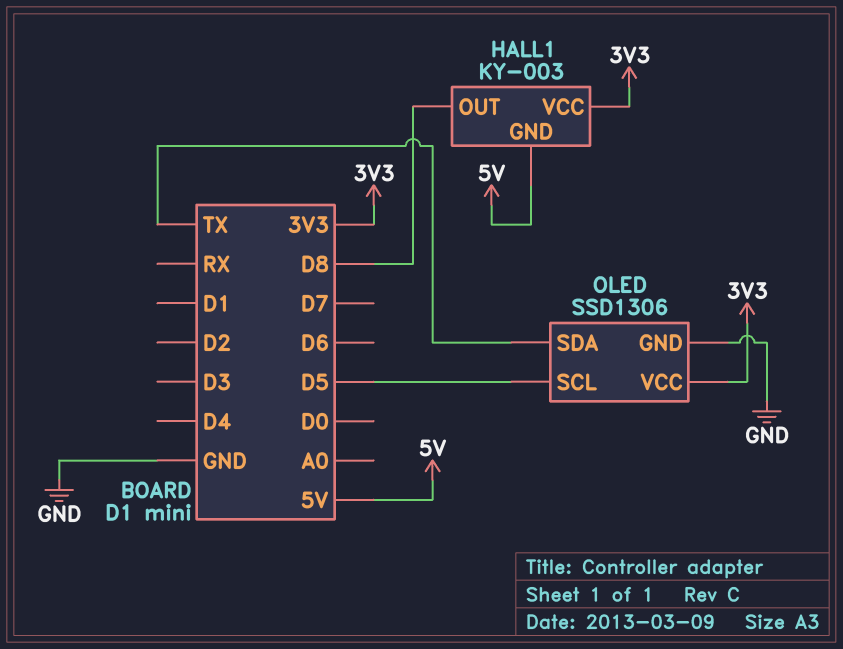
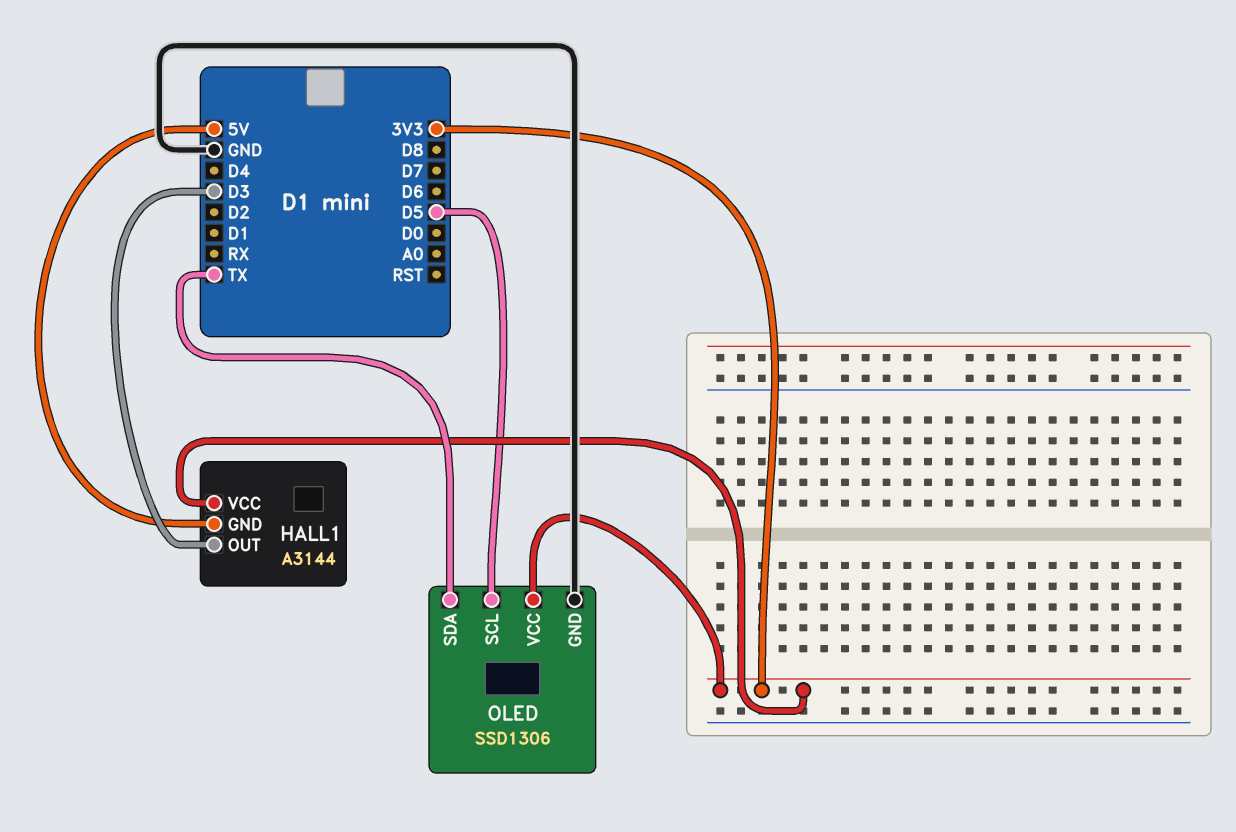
HALL1: KY-003 -> A3144
HALL1 pin OUT: D8 -> D3

